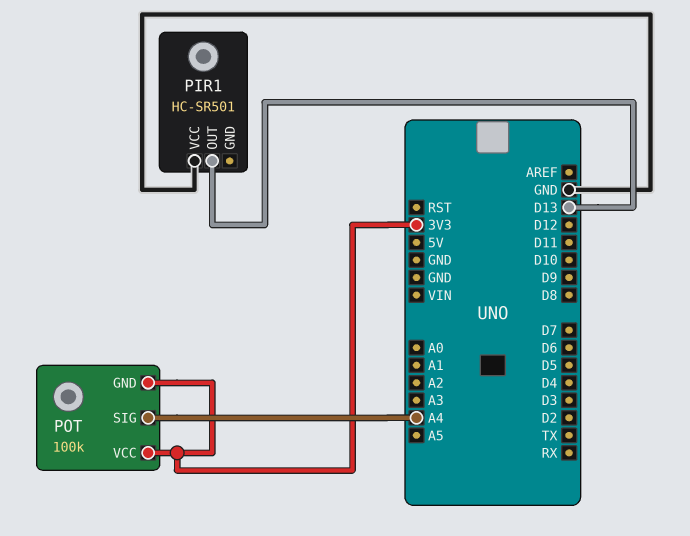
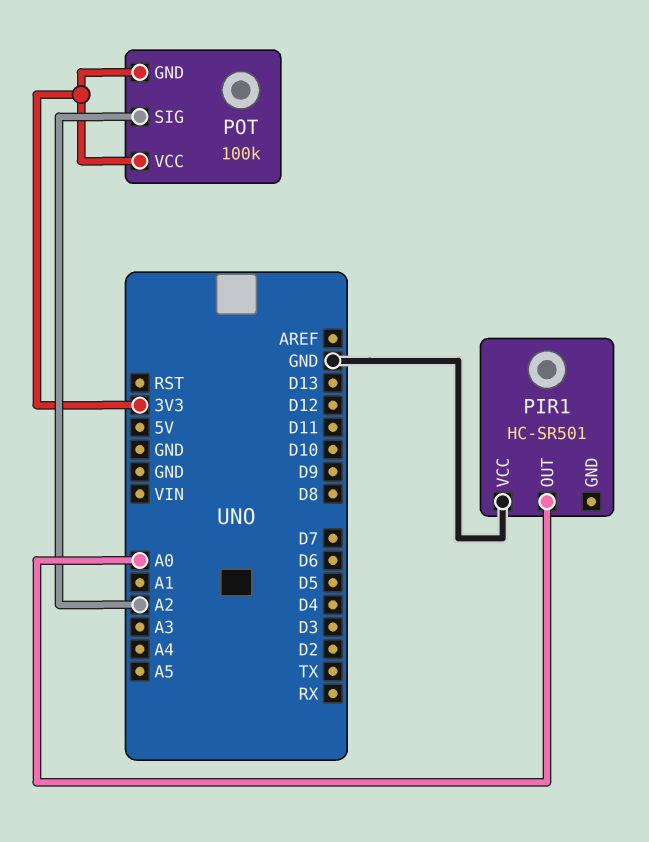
PIR1 pin OUT: D13 -> A0
POT pin SIG: A4 -> A2

